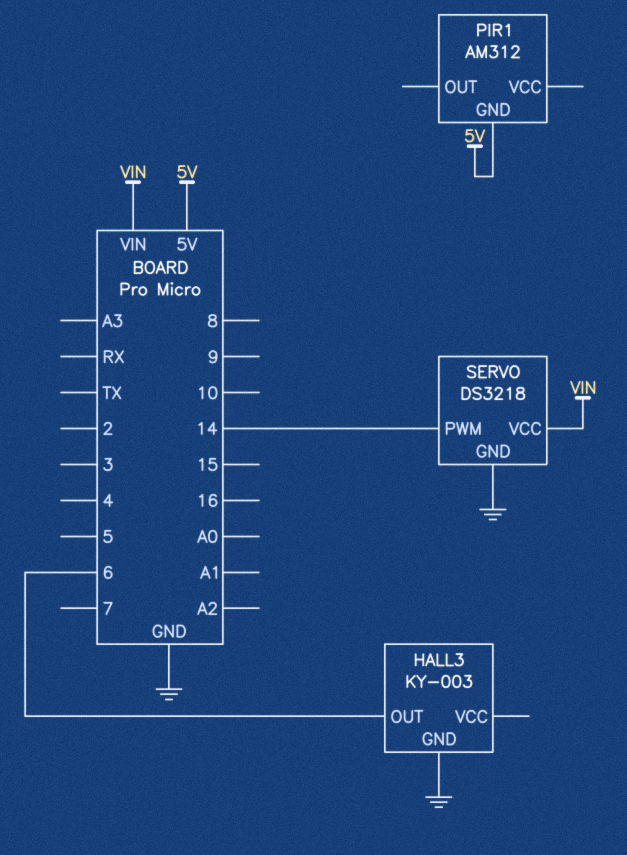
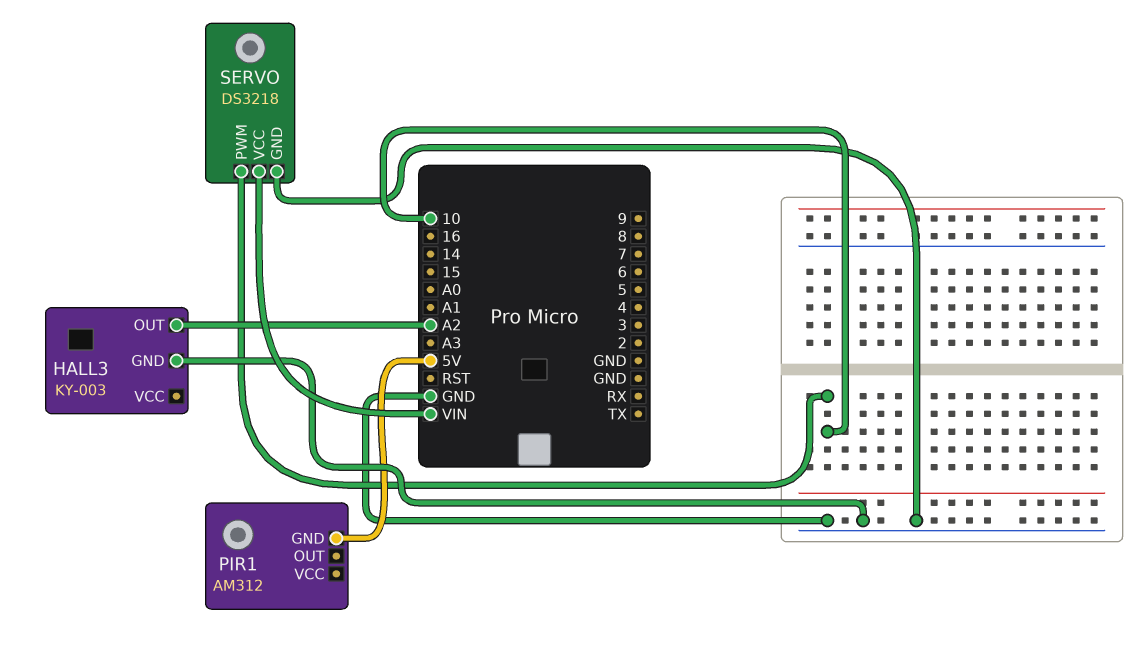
HALL3 pin OUT: 6 -> A2
SERVO pin PWM: 14 -> 10

